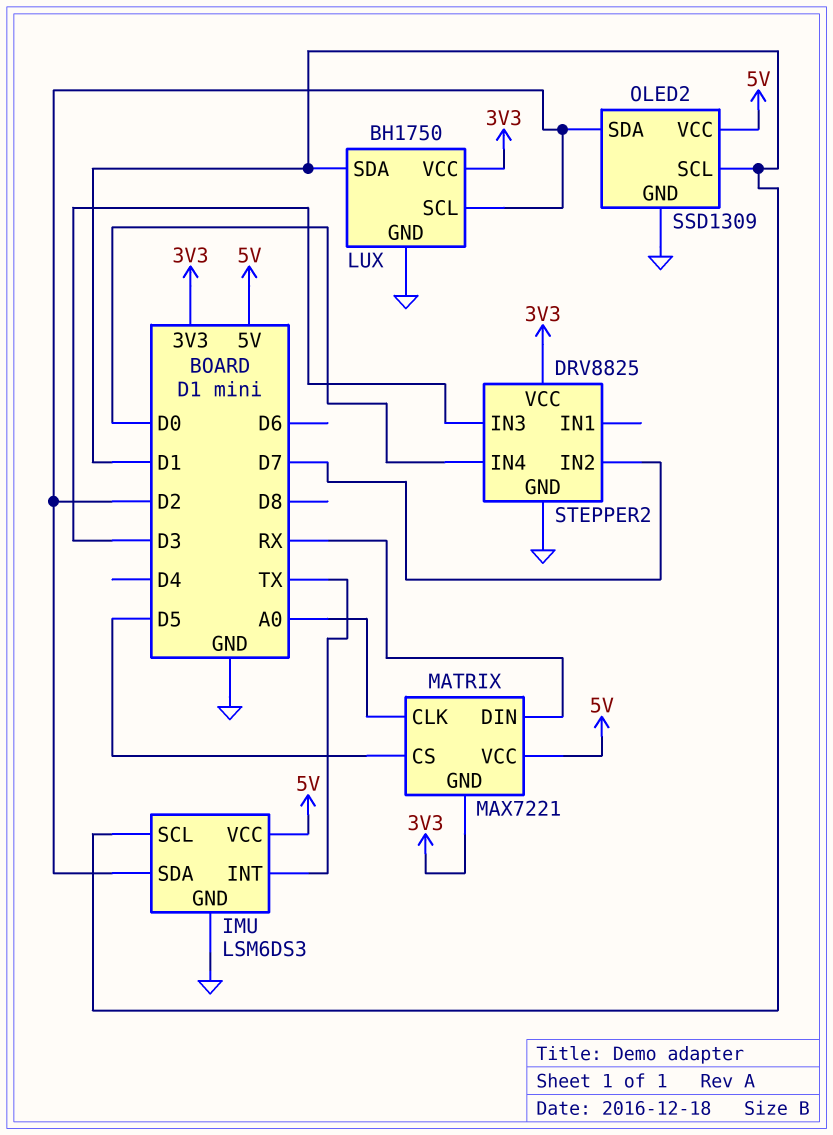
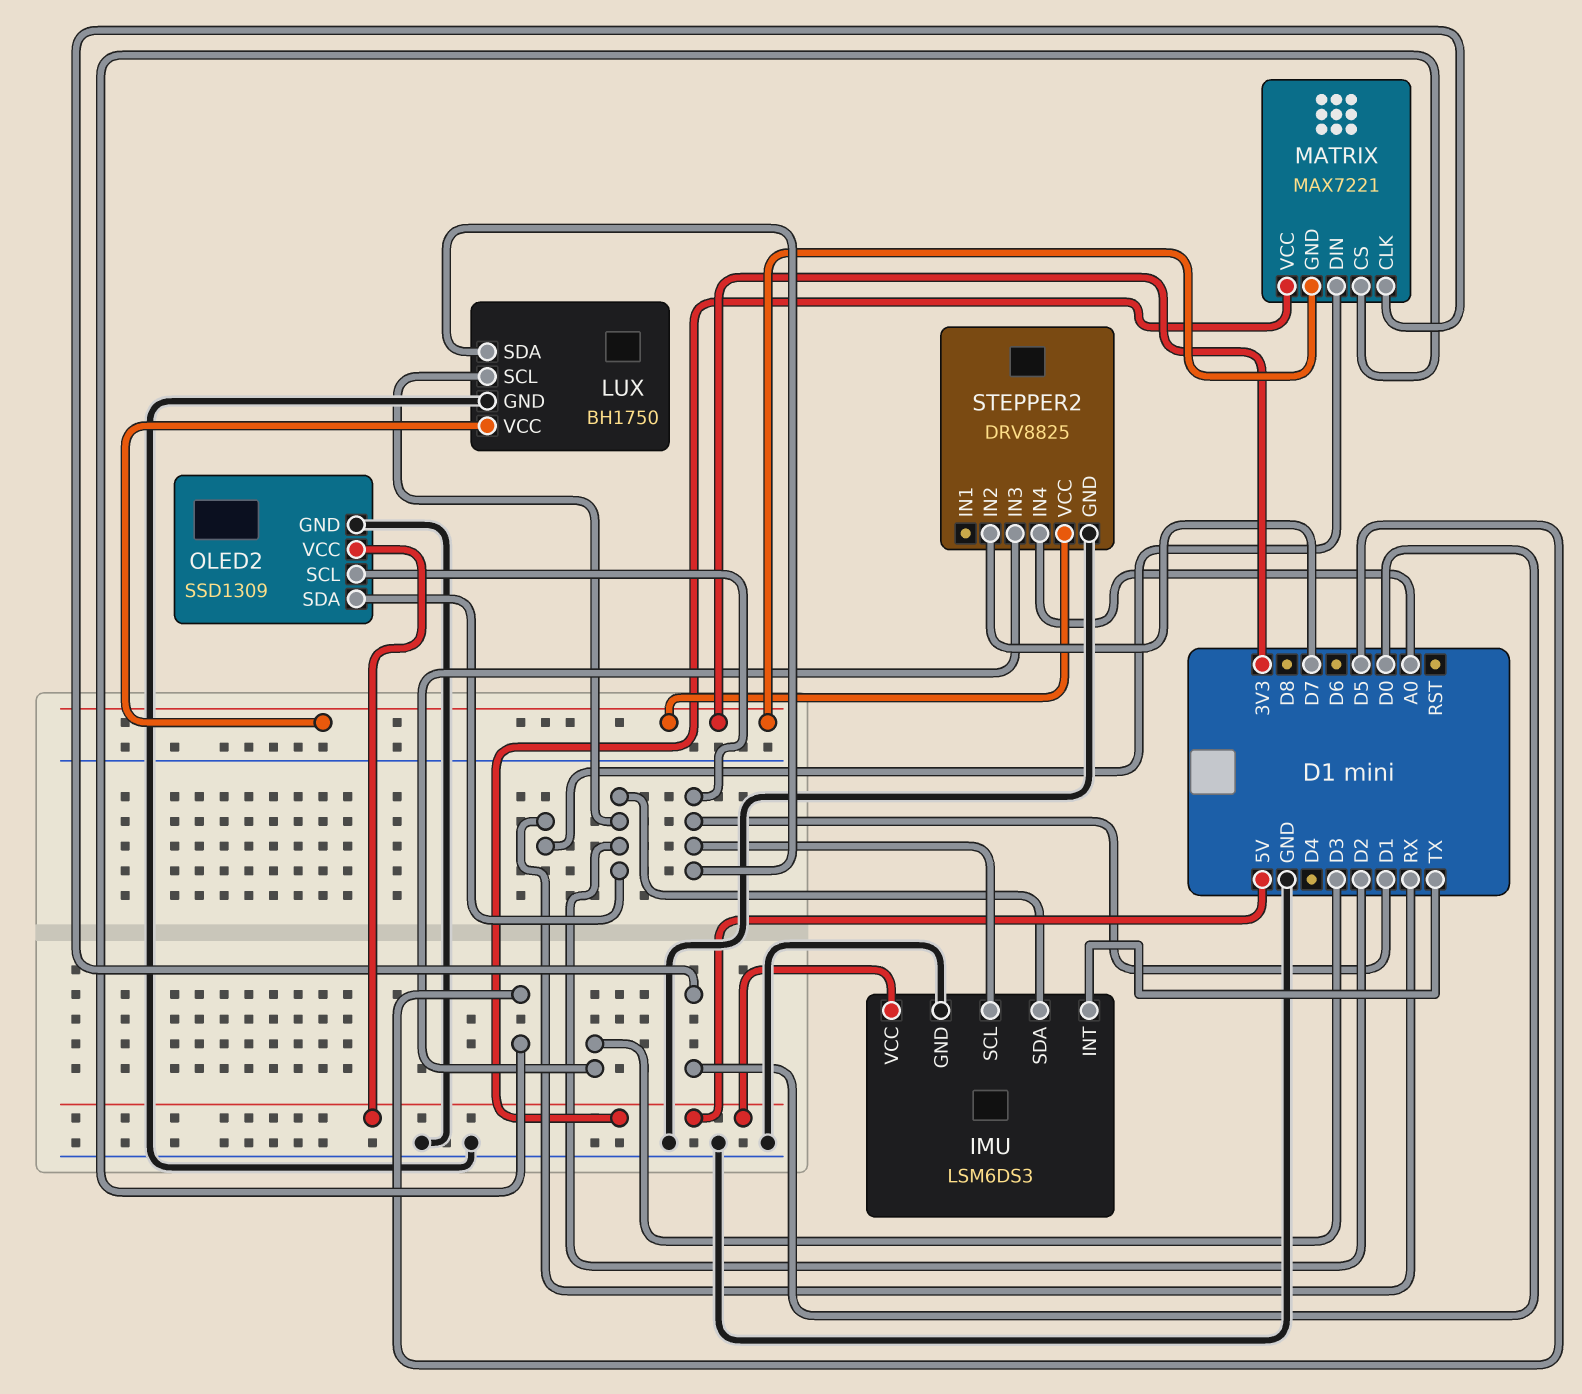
MATRIX pin CLK: A0 -> D0
STEPPER2 pin IN4: D0 -> A0

